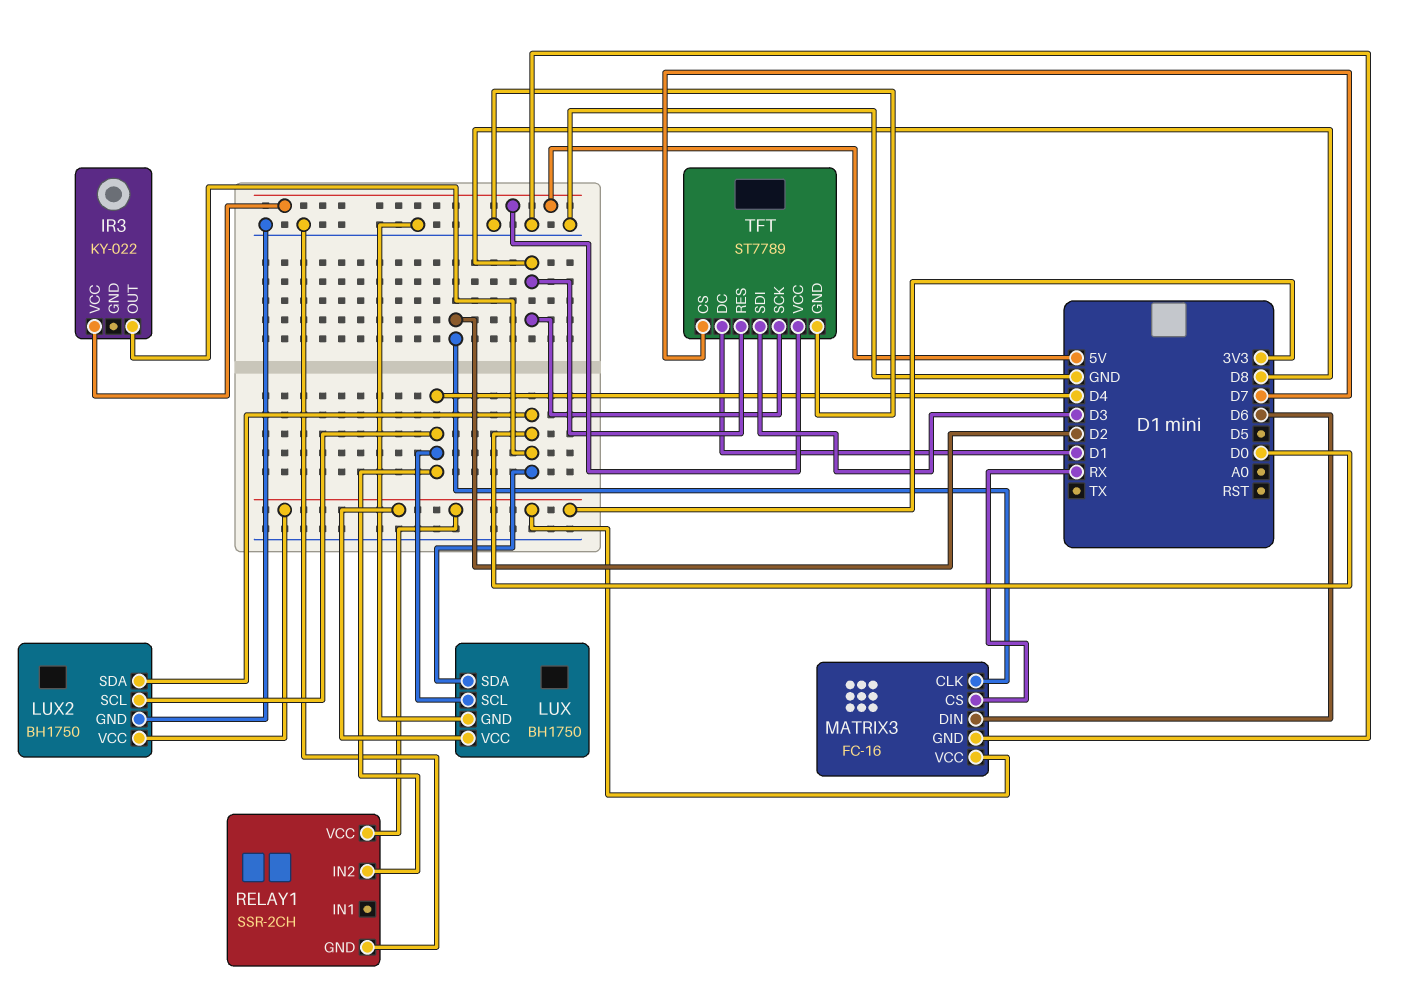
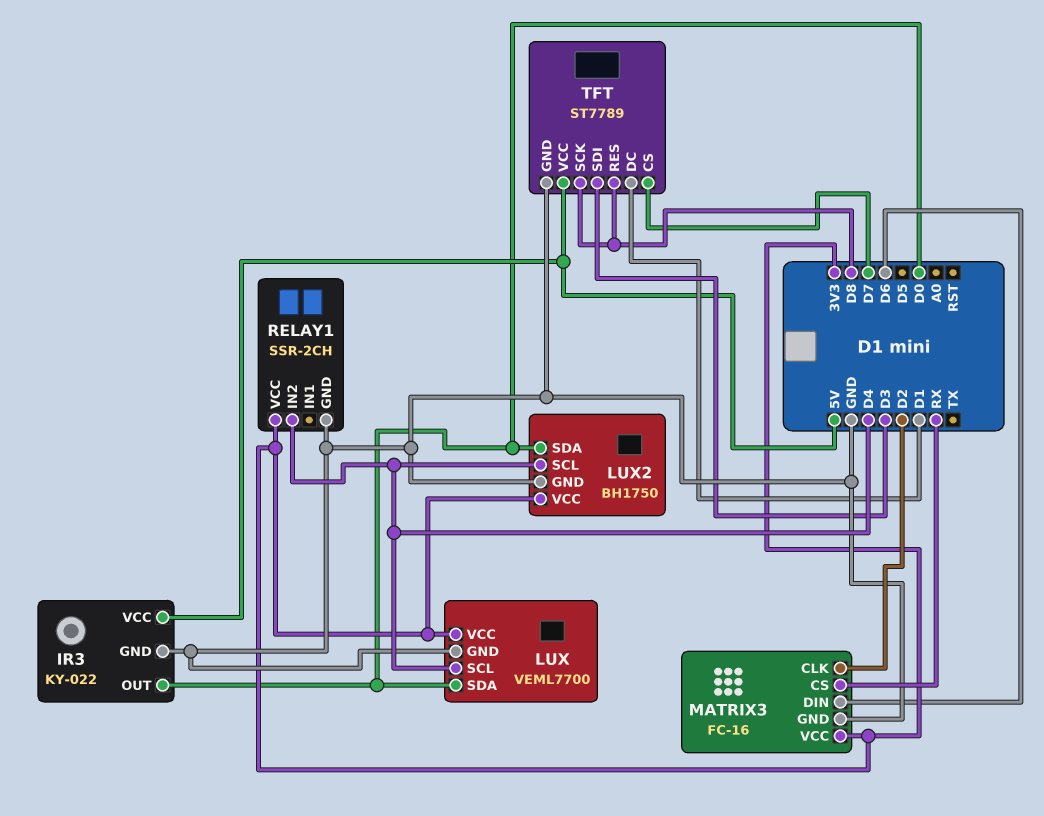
IR3 pin GND: none -> GND
LUX: BH1750 -> VEML7700

